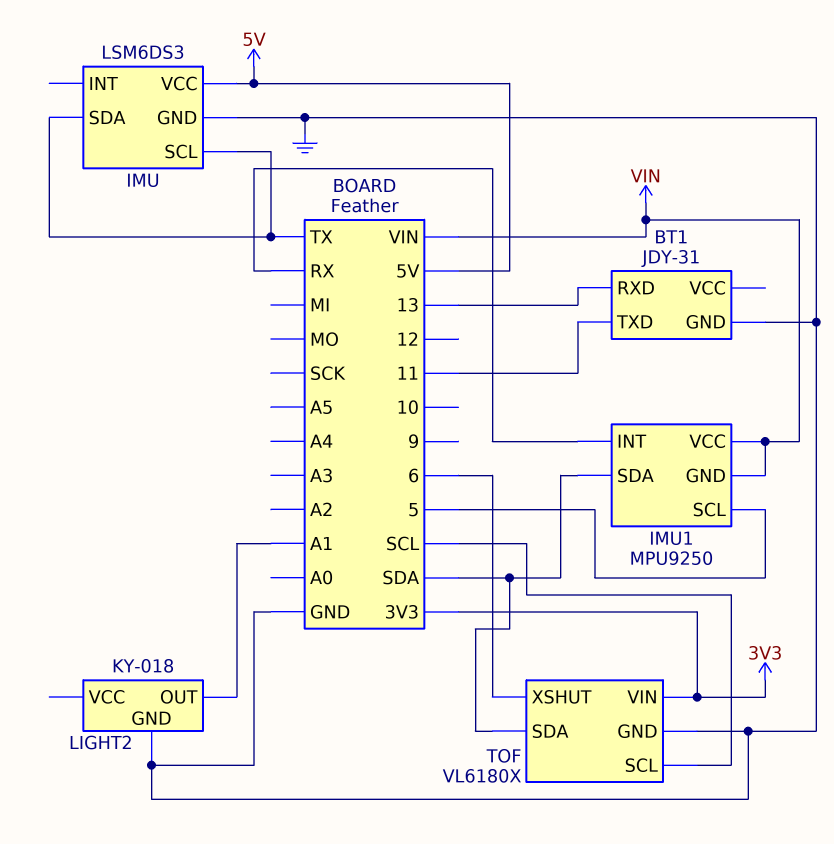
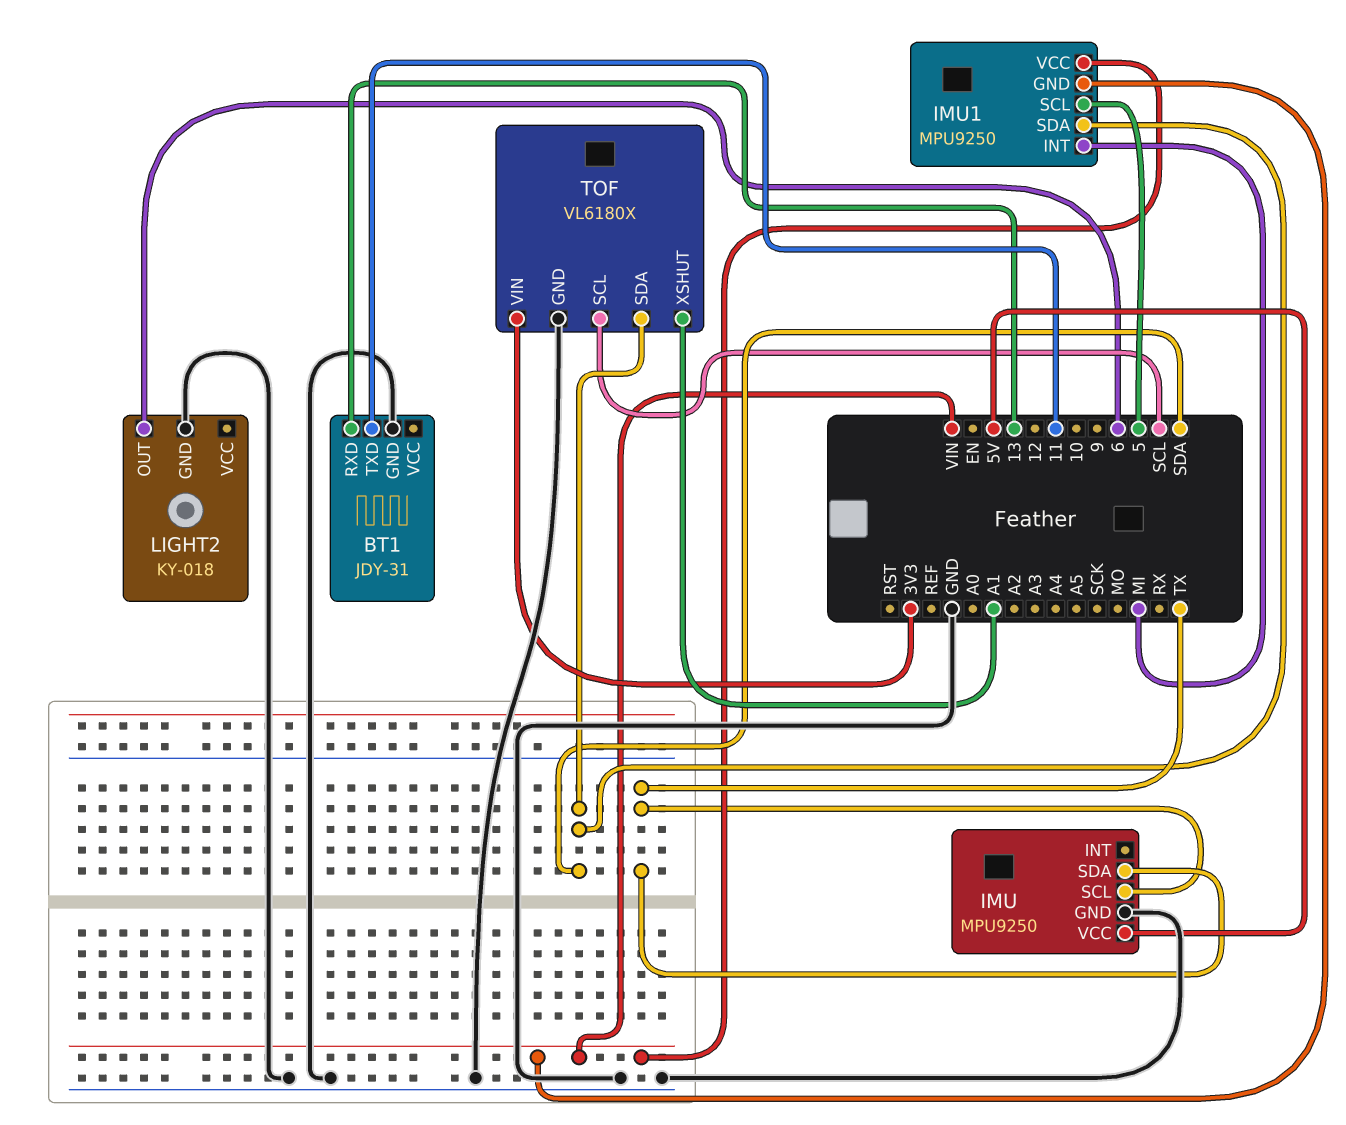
IMU: LSM6DS3 -> MPU9250
IMU1 pin INT: RX -> MI
LIGHT2 pin OUT: A1 -> 6
TOF pin XSHUT: 6 -> A1

